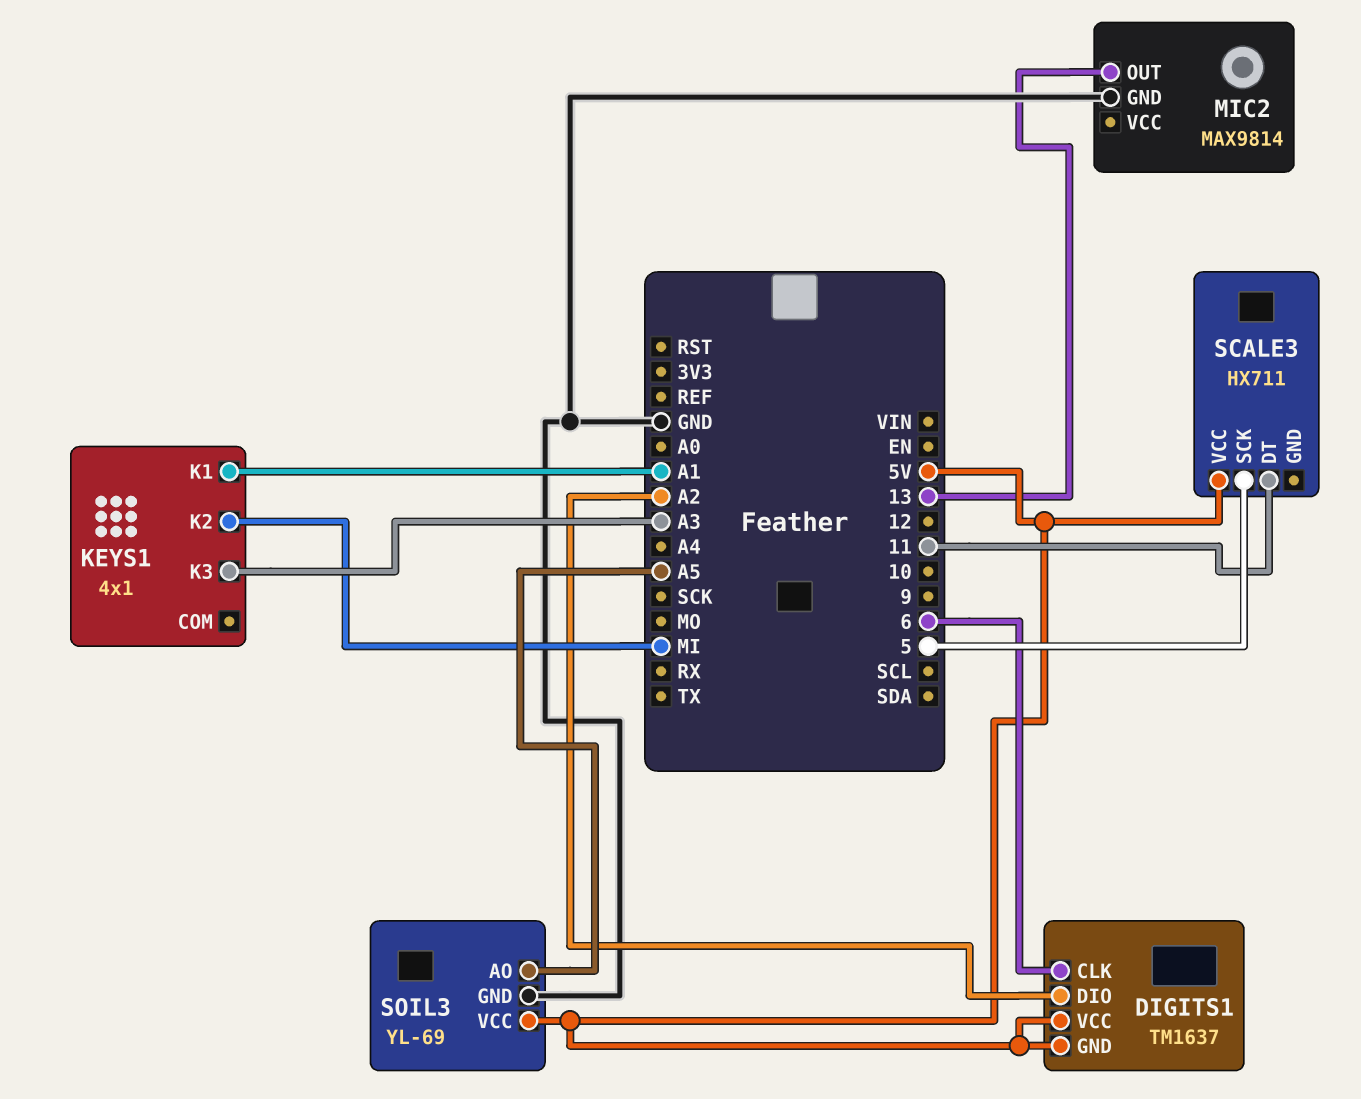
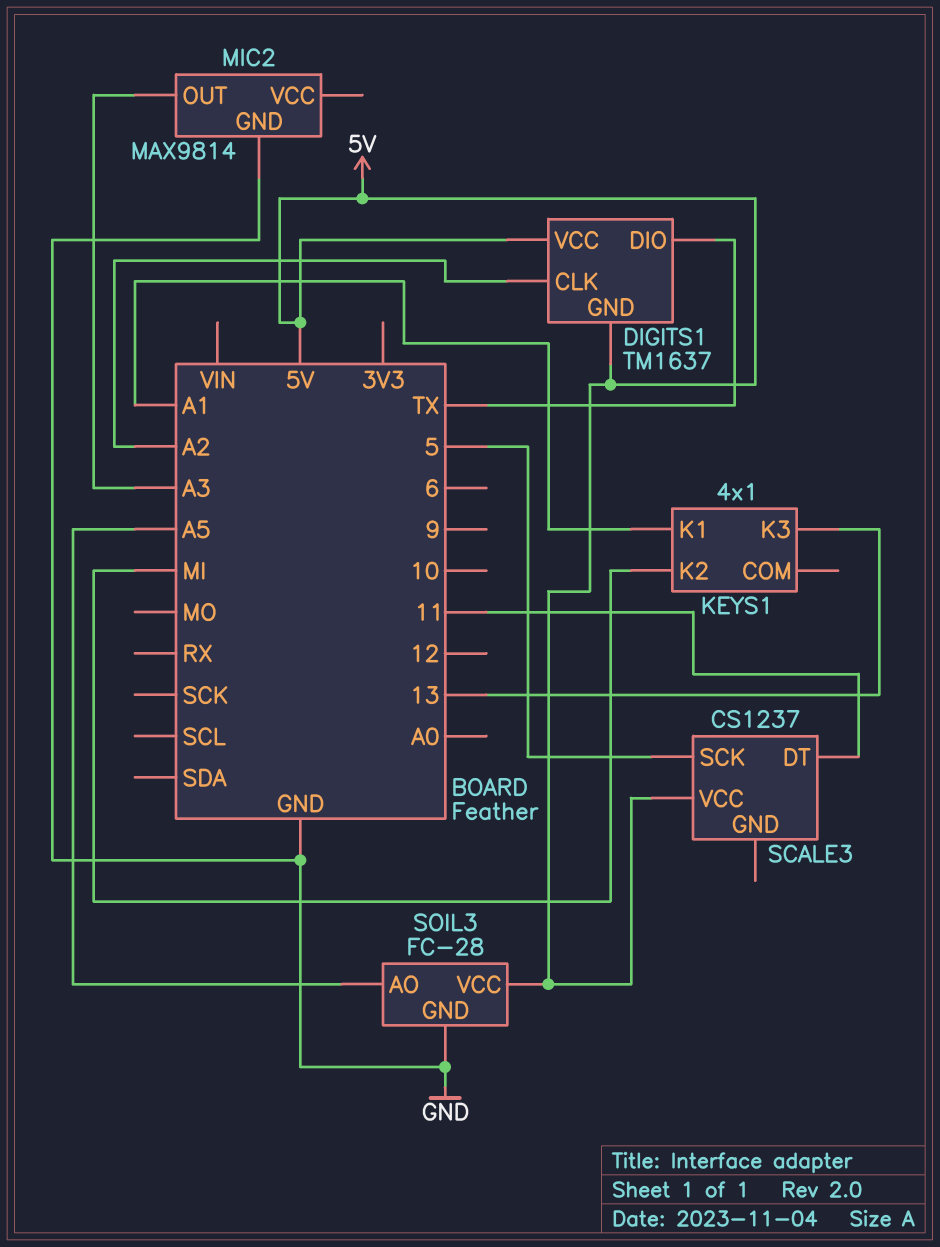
DIGITS1 pin CLK: 6 -> A2
DIGITS1 pin DIO: A2 -> TX
KEYS1 pin K3: A3 -> 13
MIC2 pin OUT: 13 -> A3
SCALE3: HX711 -> CS1237
SOIL3: YL-69 -> FC-28

